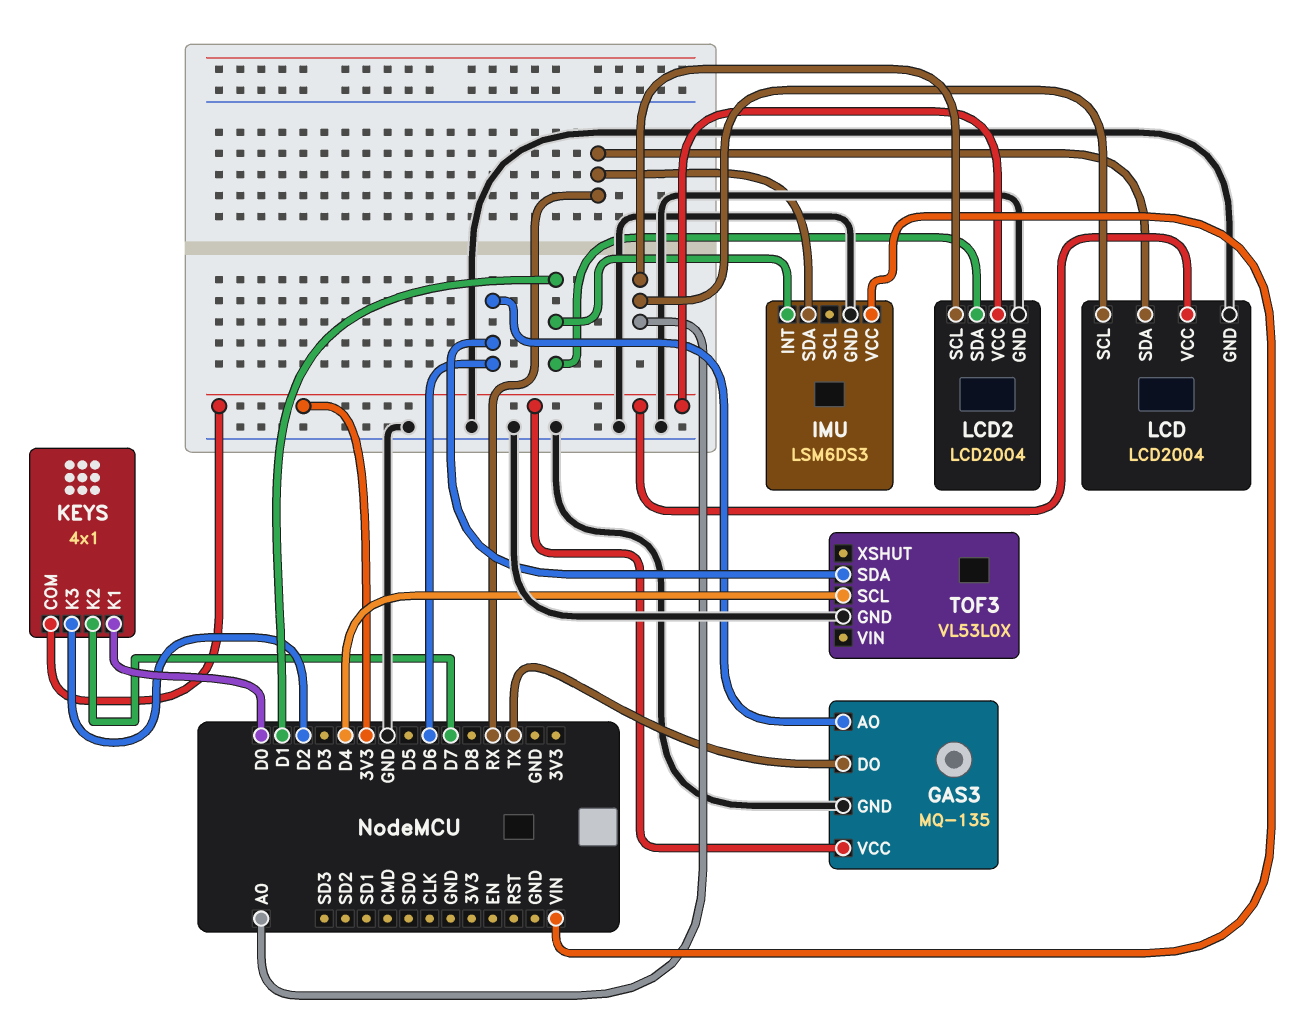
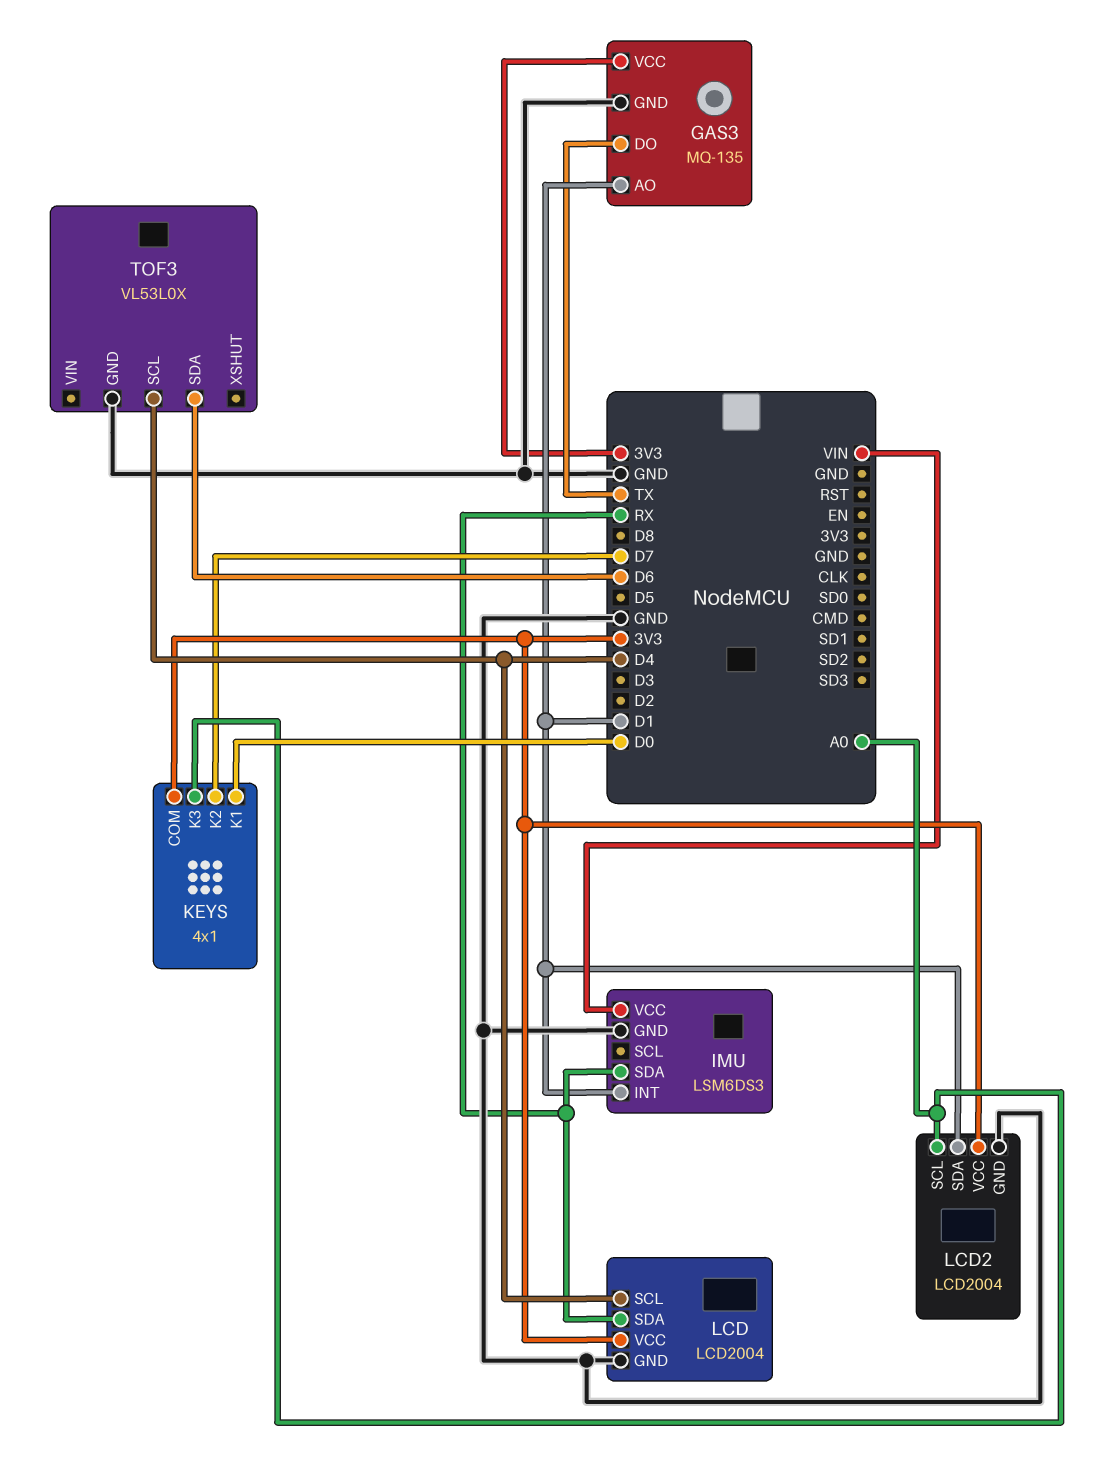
GAS3 pin AO: D6 -> D1
KEYS pin K3: D2 -> A0
LCD pin SCL: A0 -> D4

